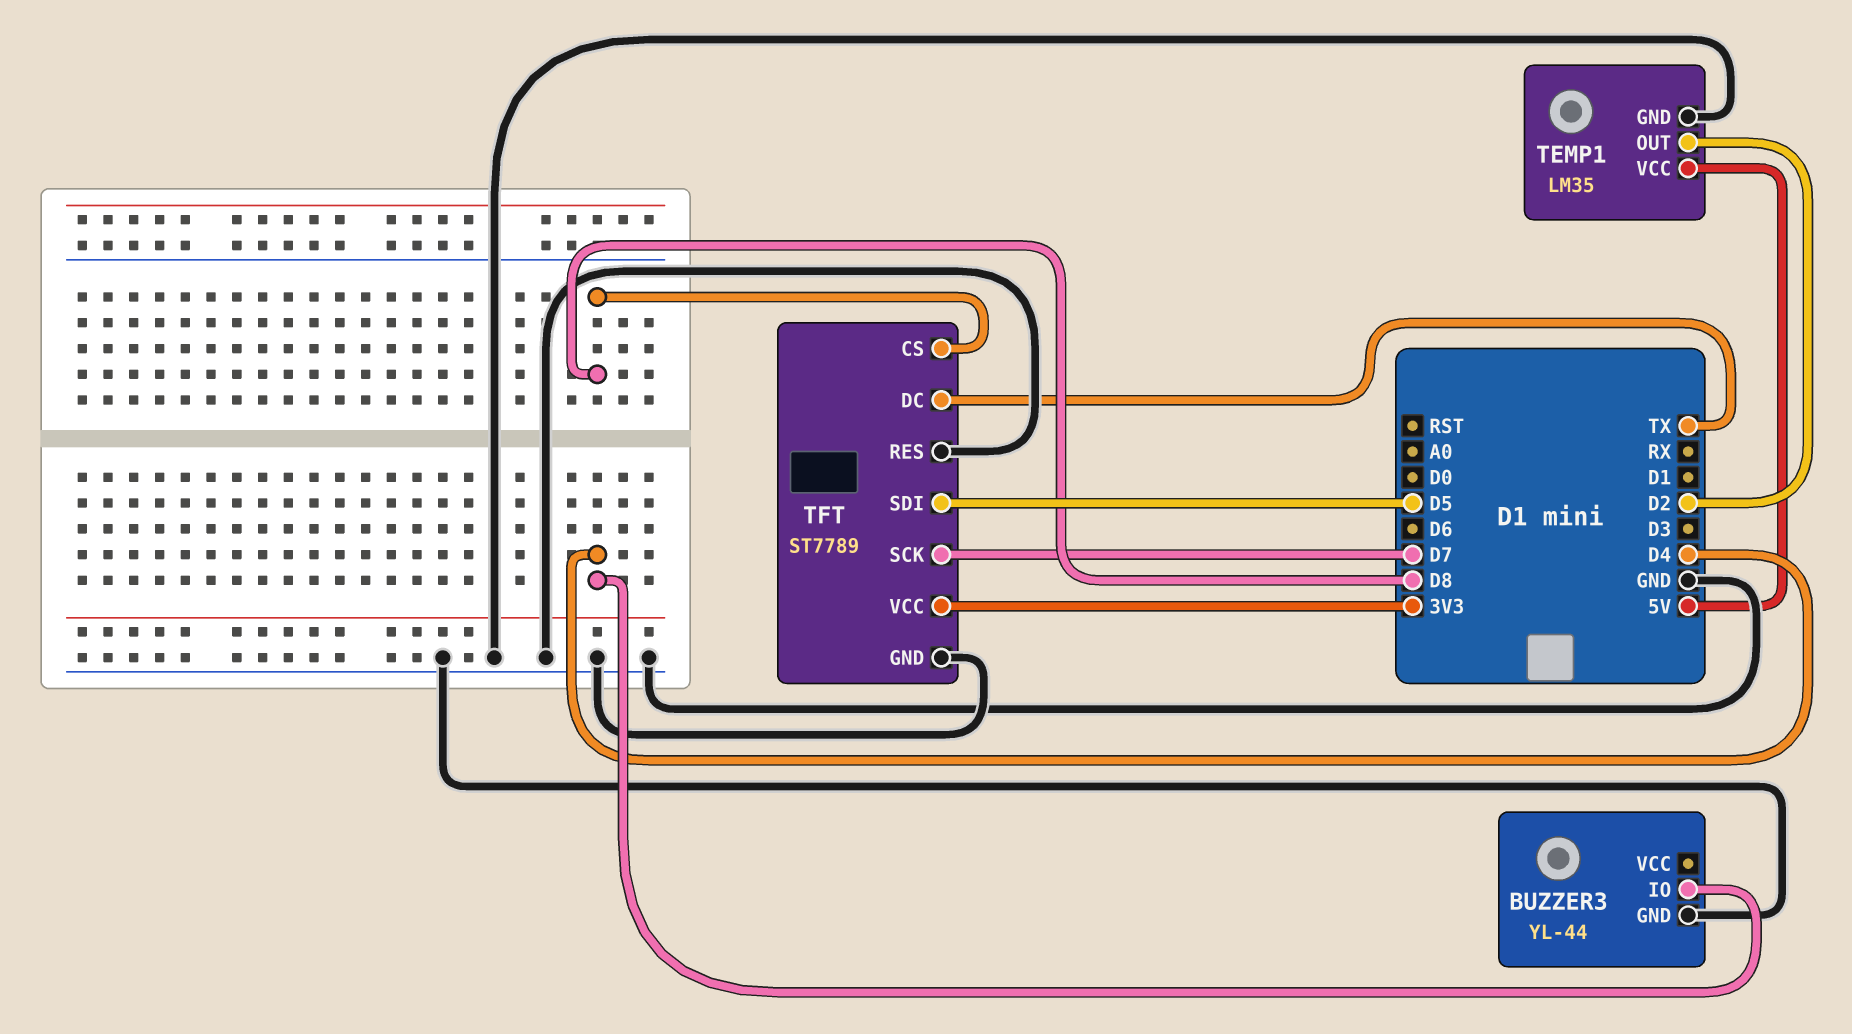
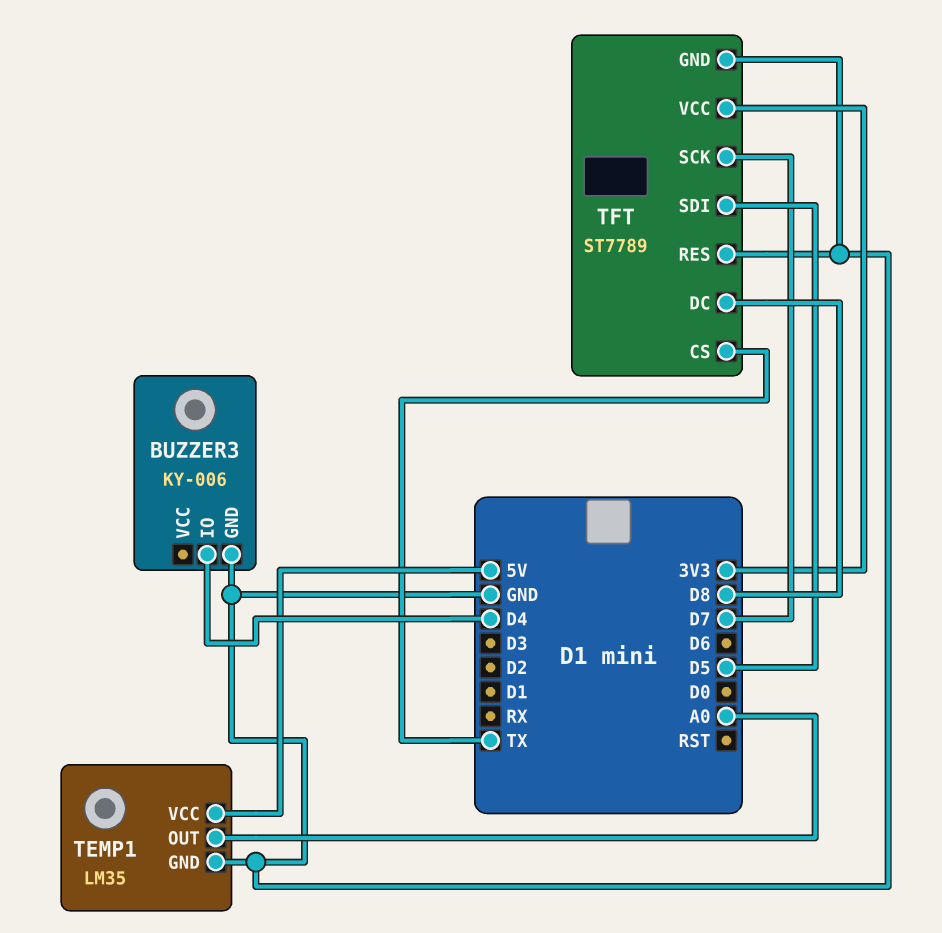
BUZZER3: YL-44 -> KY-006
TEMP1 pin OUT: D2 -> A0
TFT pin CS: D8 -> TX
TFT pin DC: TX -> D8

